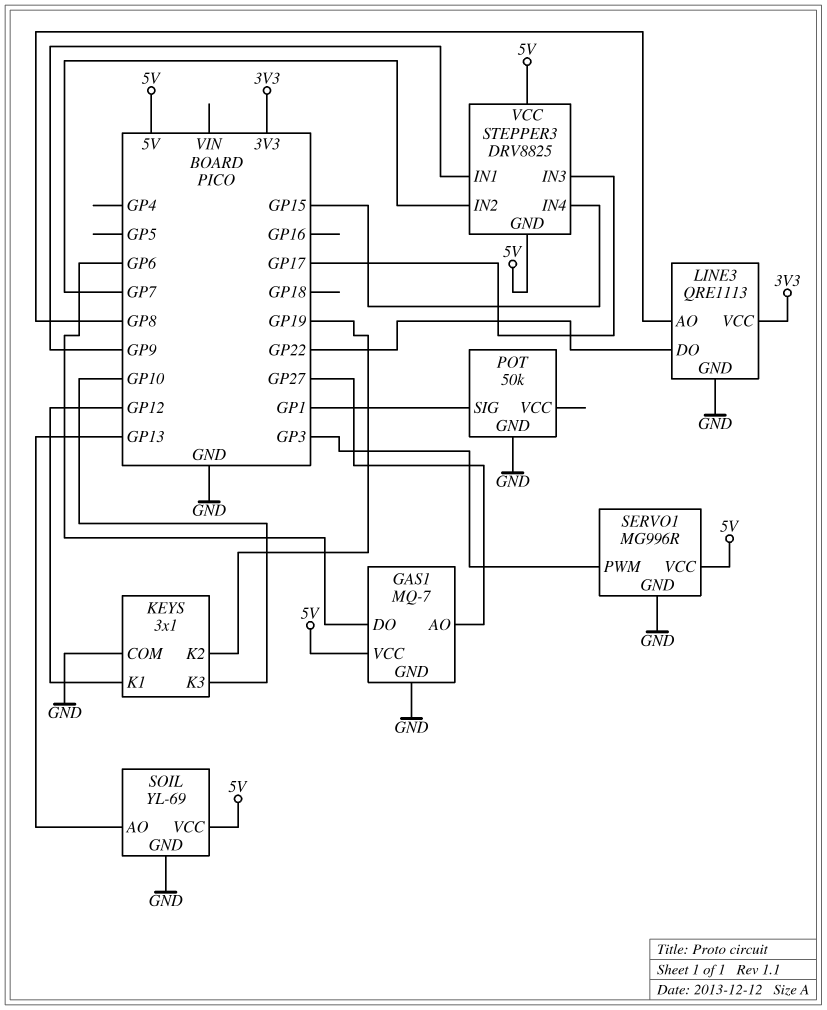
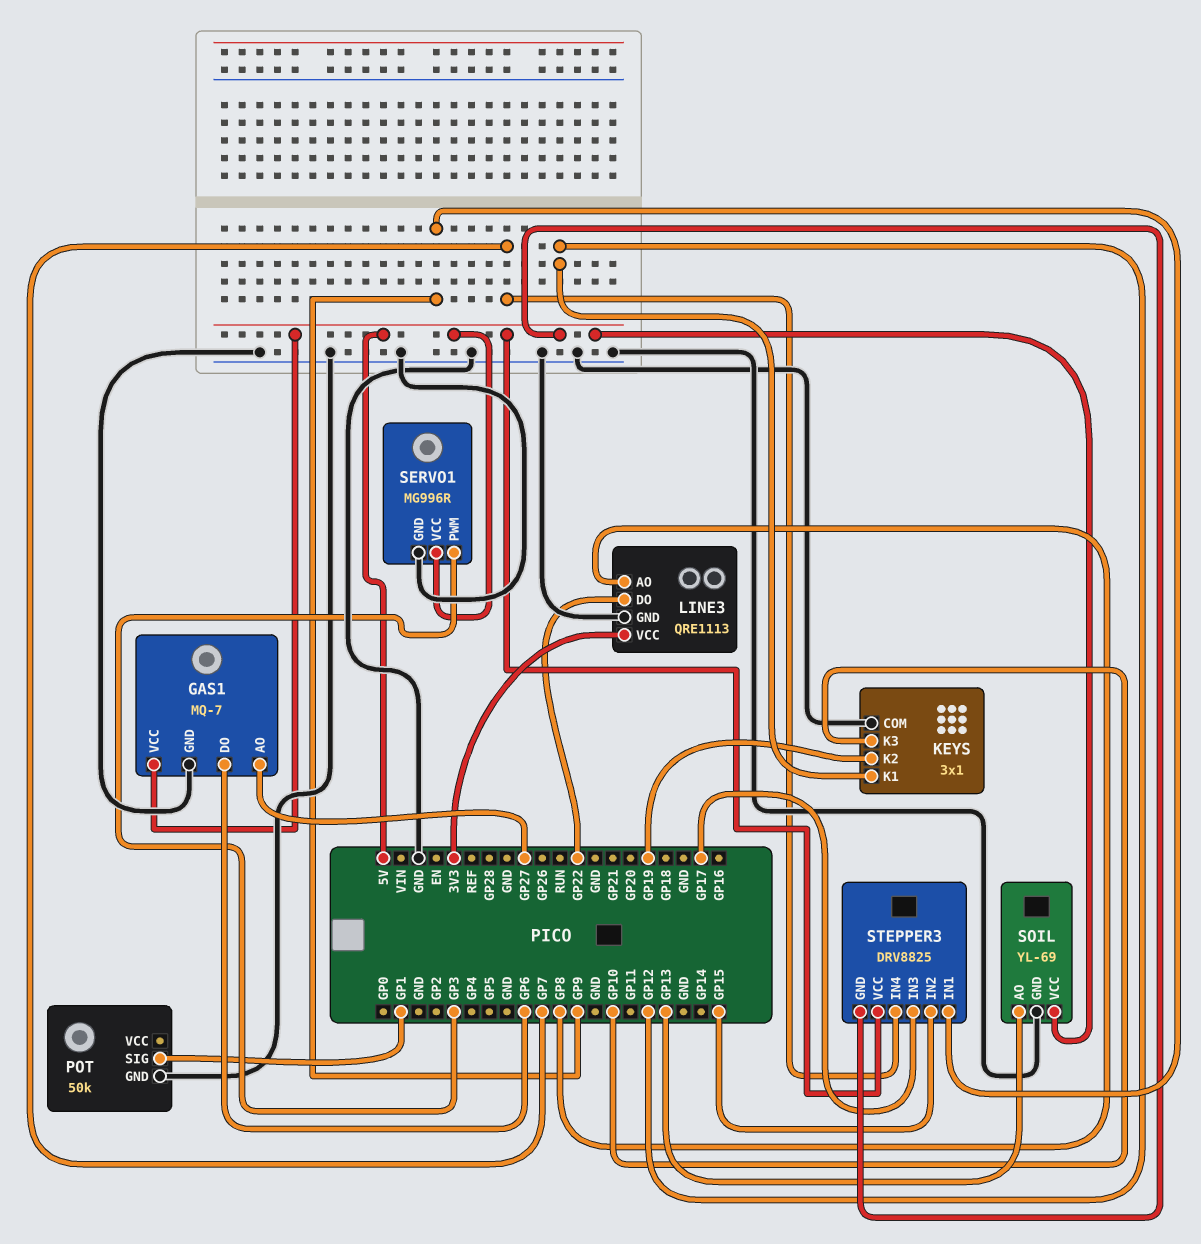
STEPPER3 pin IN2: GP7 -> GP15
STEPPER3 pin IN4: GP15 -> GP7

